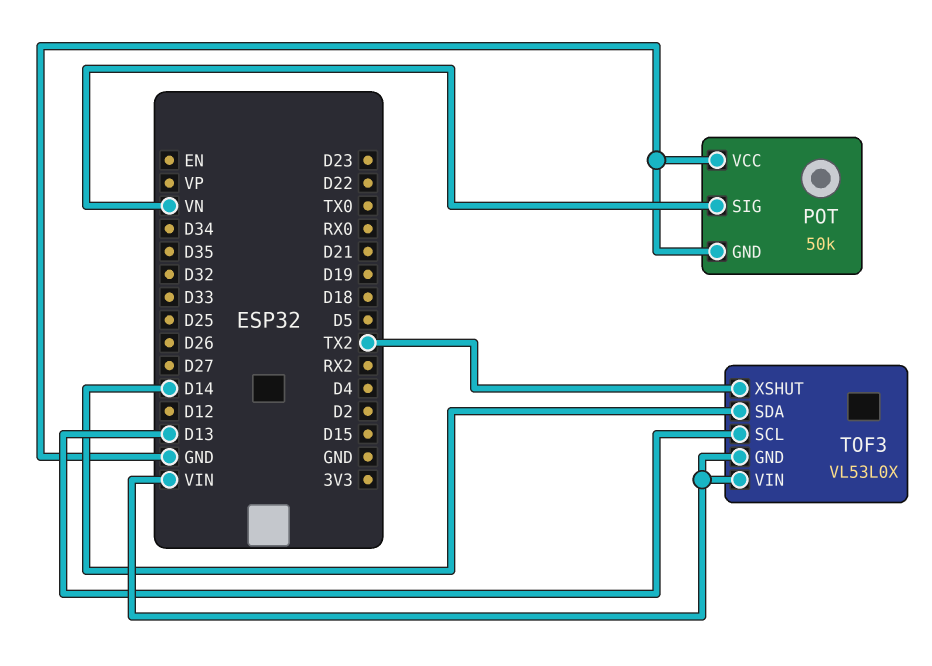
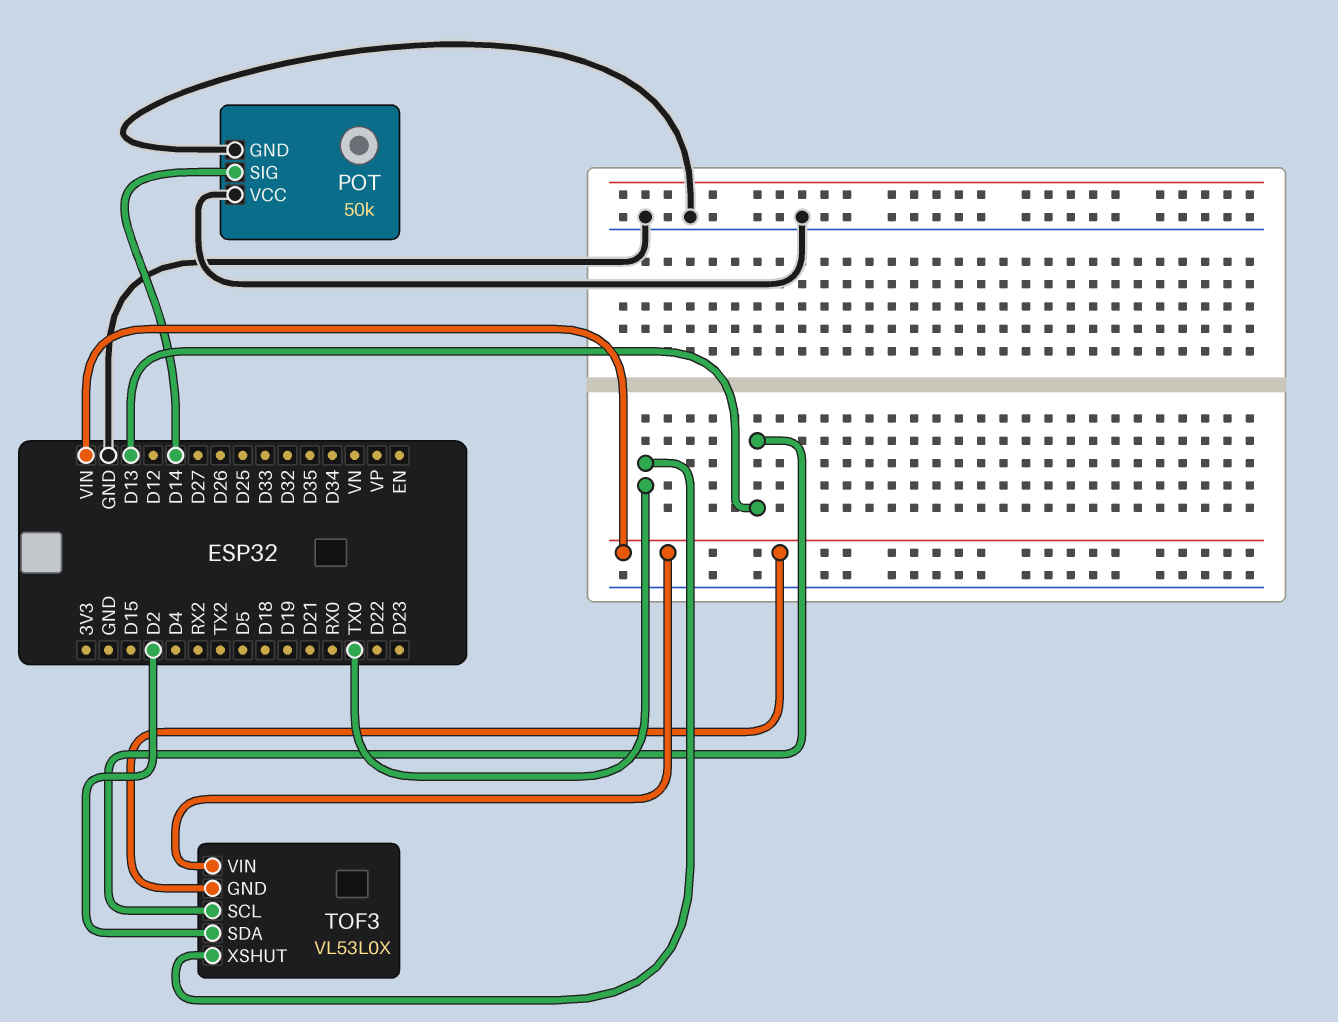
POT pin SIG: VN -> D14
TOF3 pin SDA: D14 -> D2
TOF3 pin XSHUT: TX2 -> TX0

